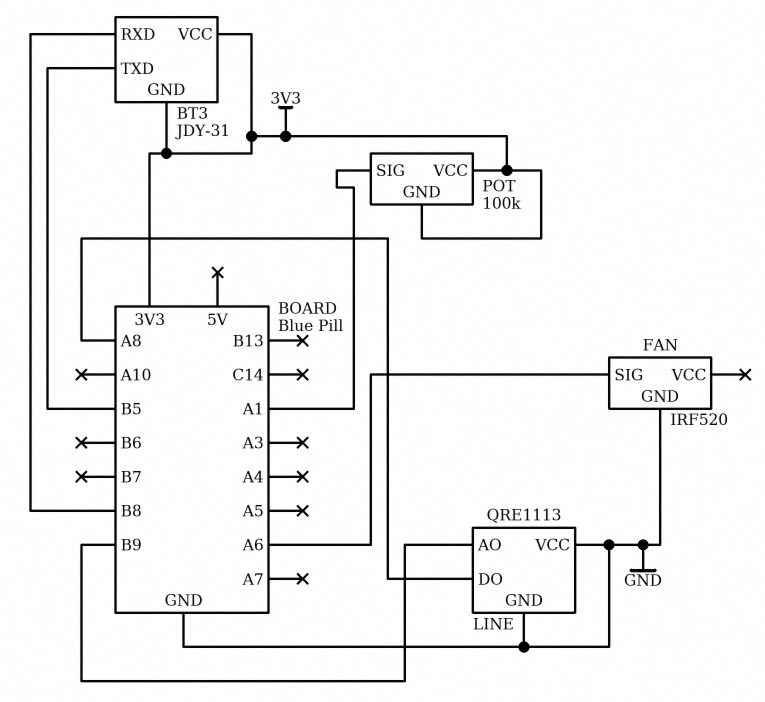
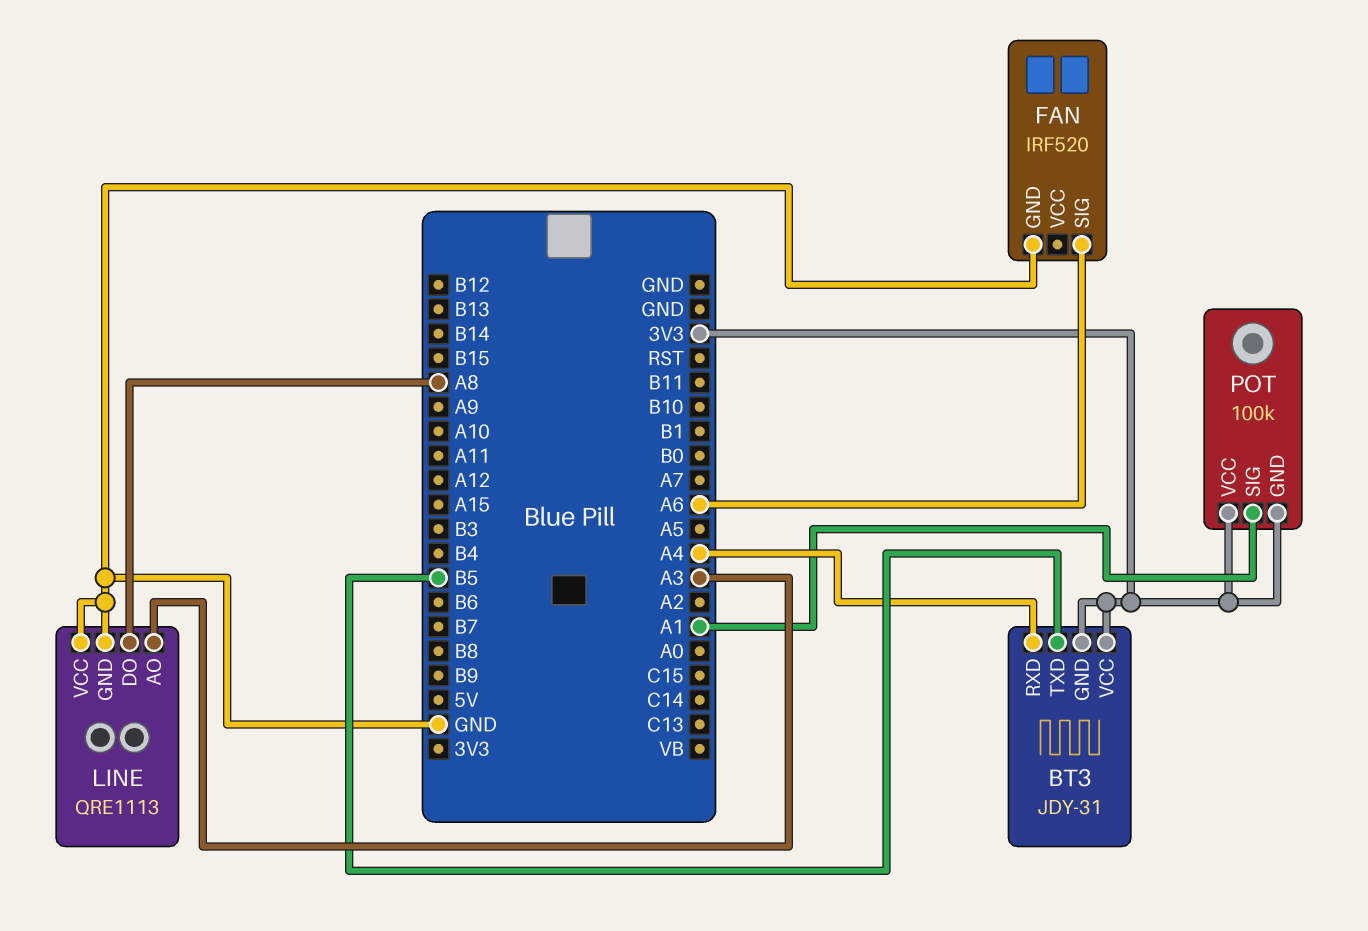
BT3 pin RXD: B8 -> A4
LINE pin AO: B9 -> A3

